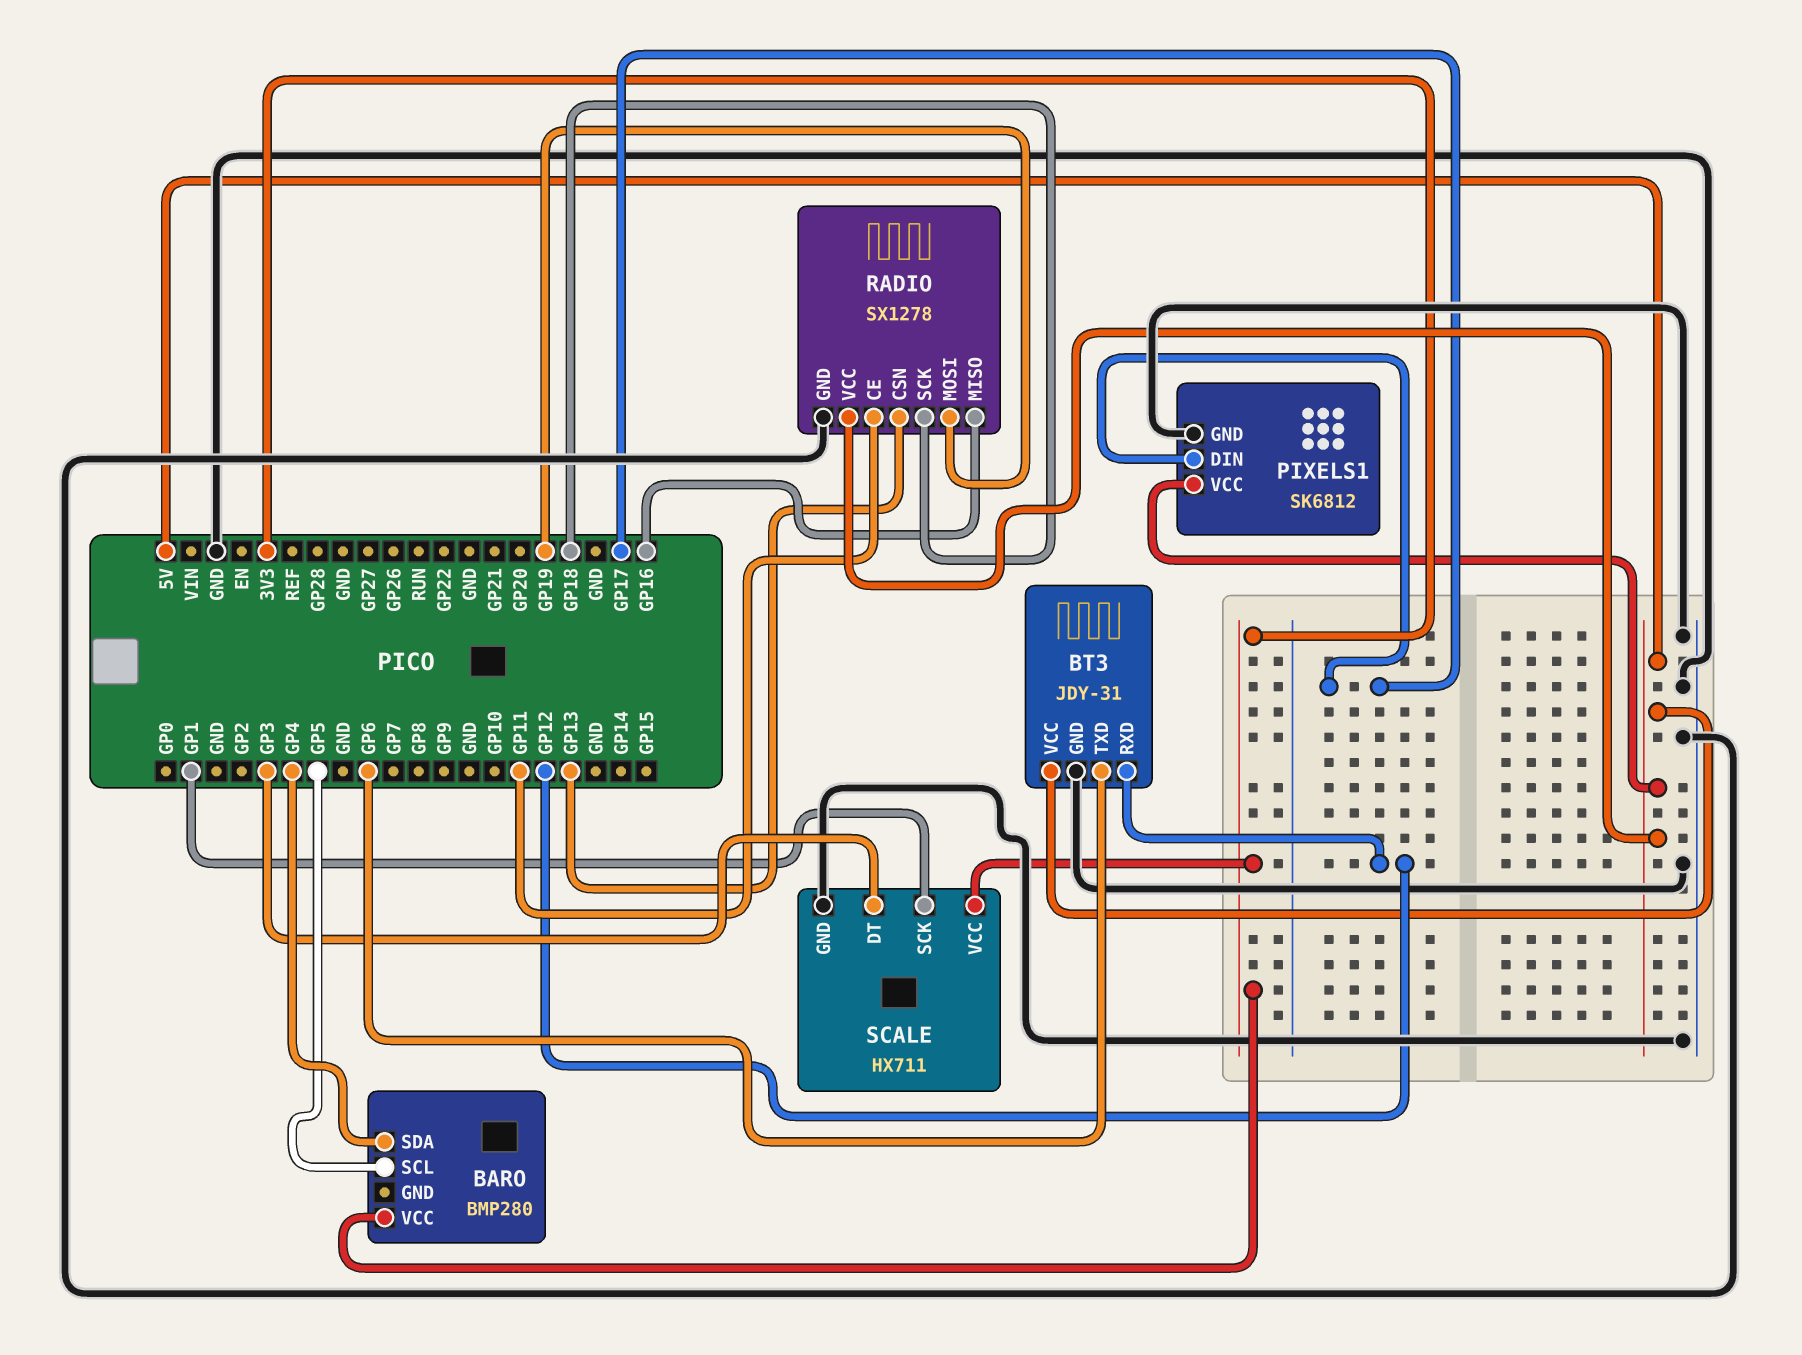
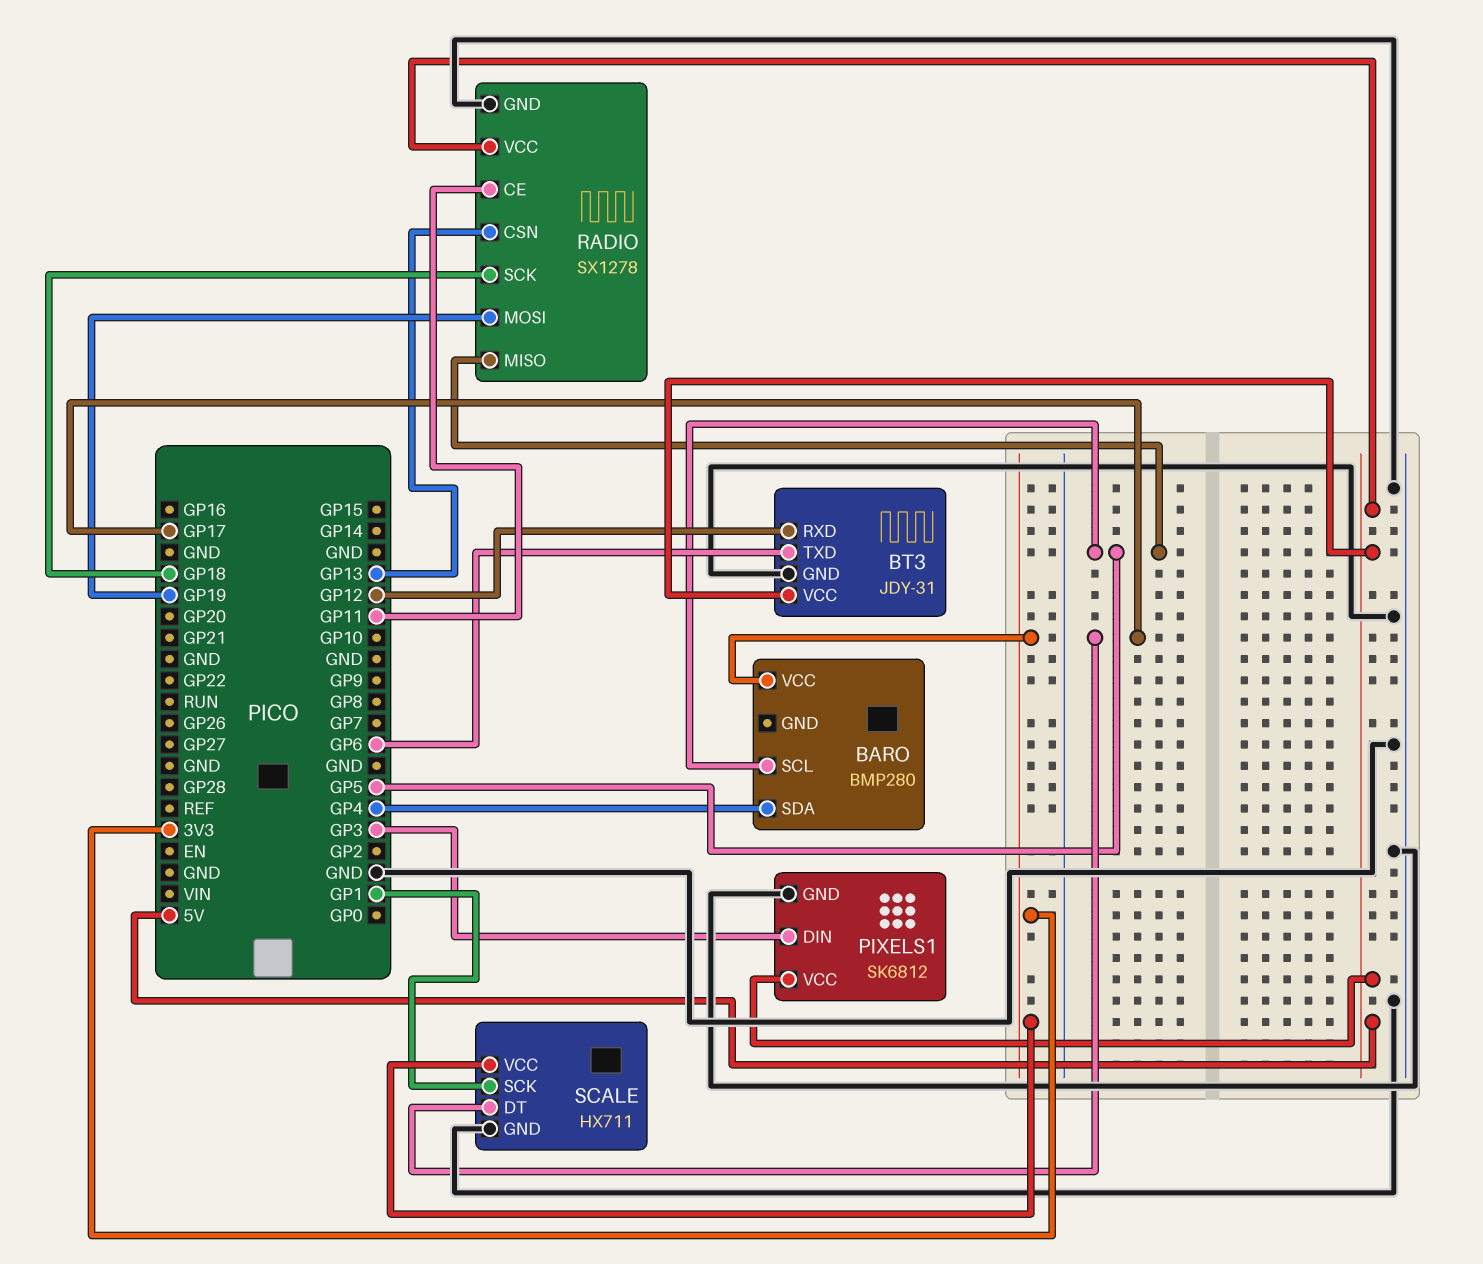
PIXELS1 pin DIN: GP17 -> GP3
RADIO pin MISO: GP16 -> GP5
SCALE pin DT: GP3 -> GP17

